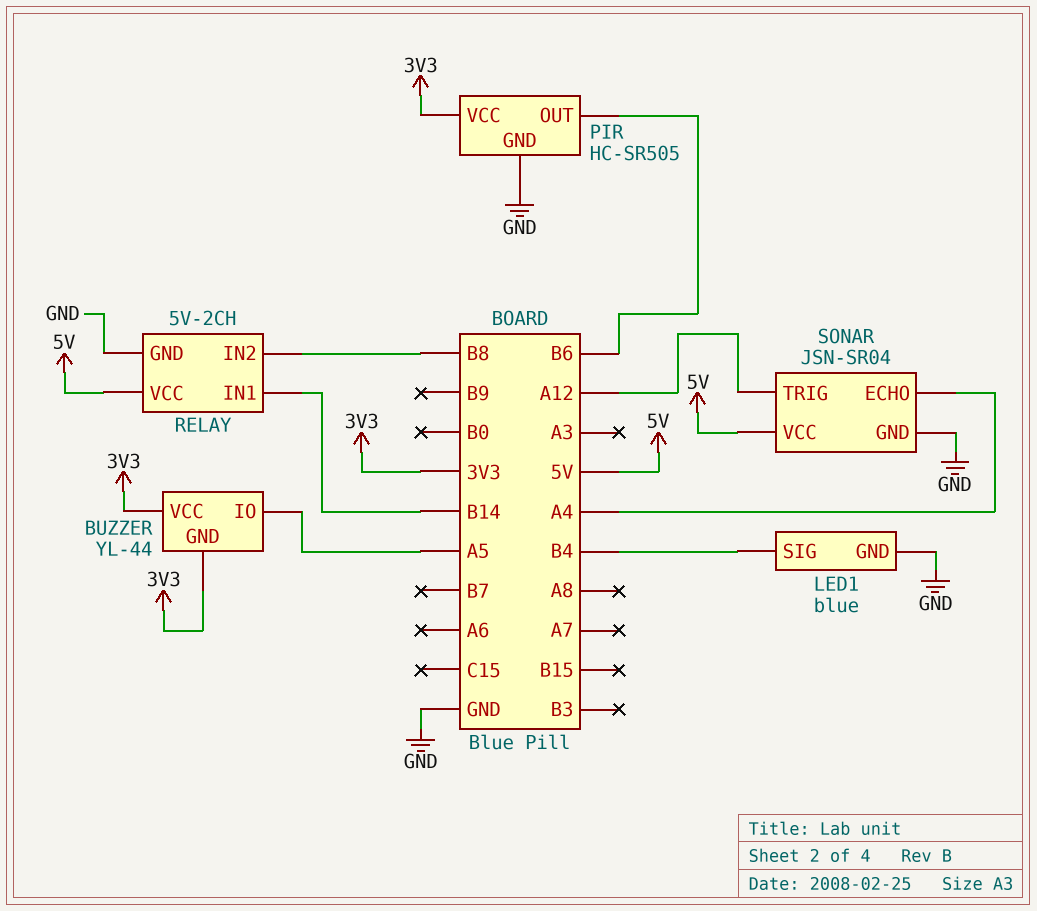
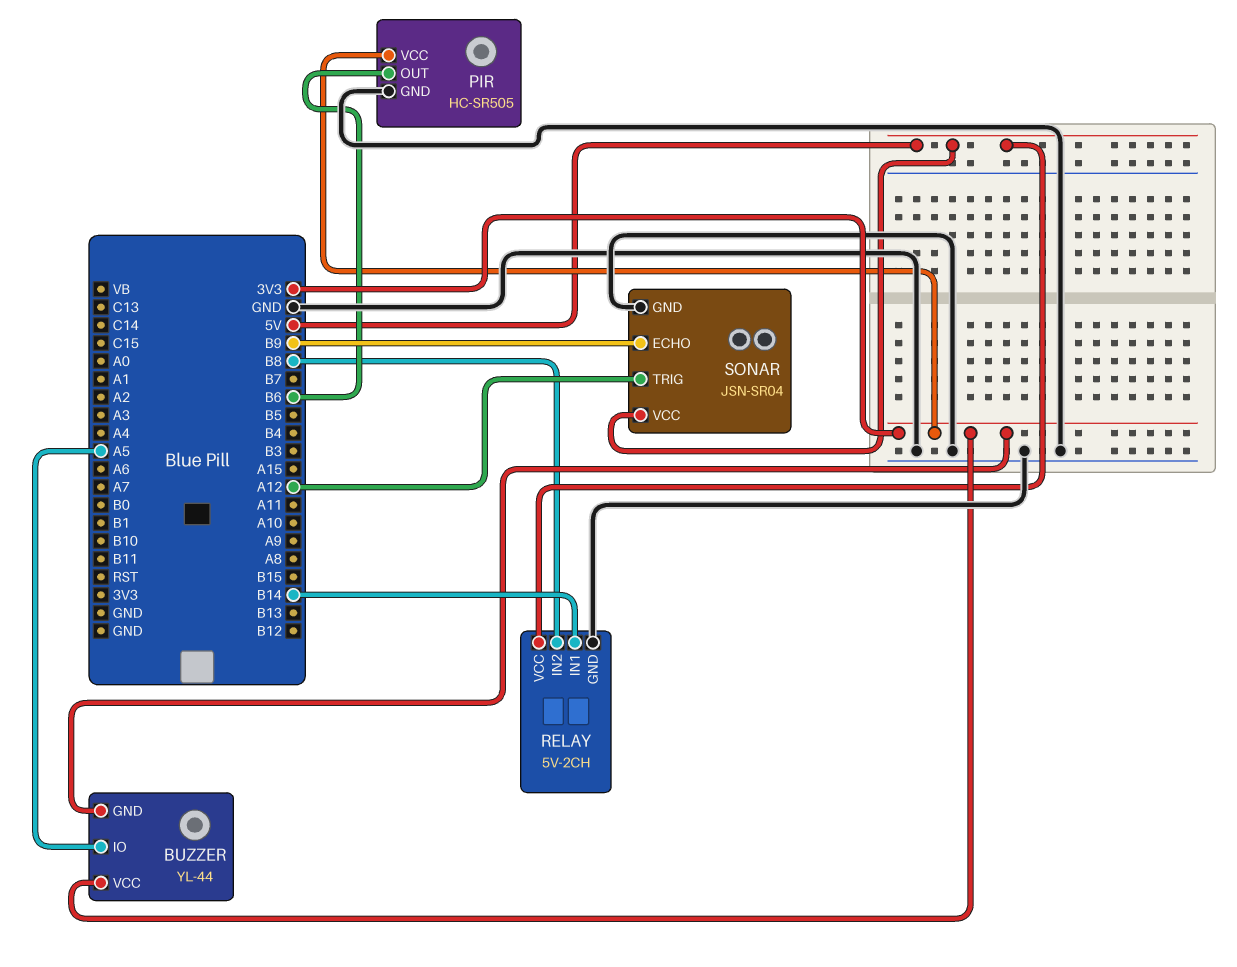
LED1: blue -> none
LED1 pin GND: GND -> none
LED1 pin SIG: B4 -> none
SONAR pin ECHO: A4 -> B9

